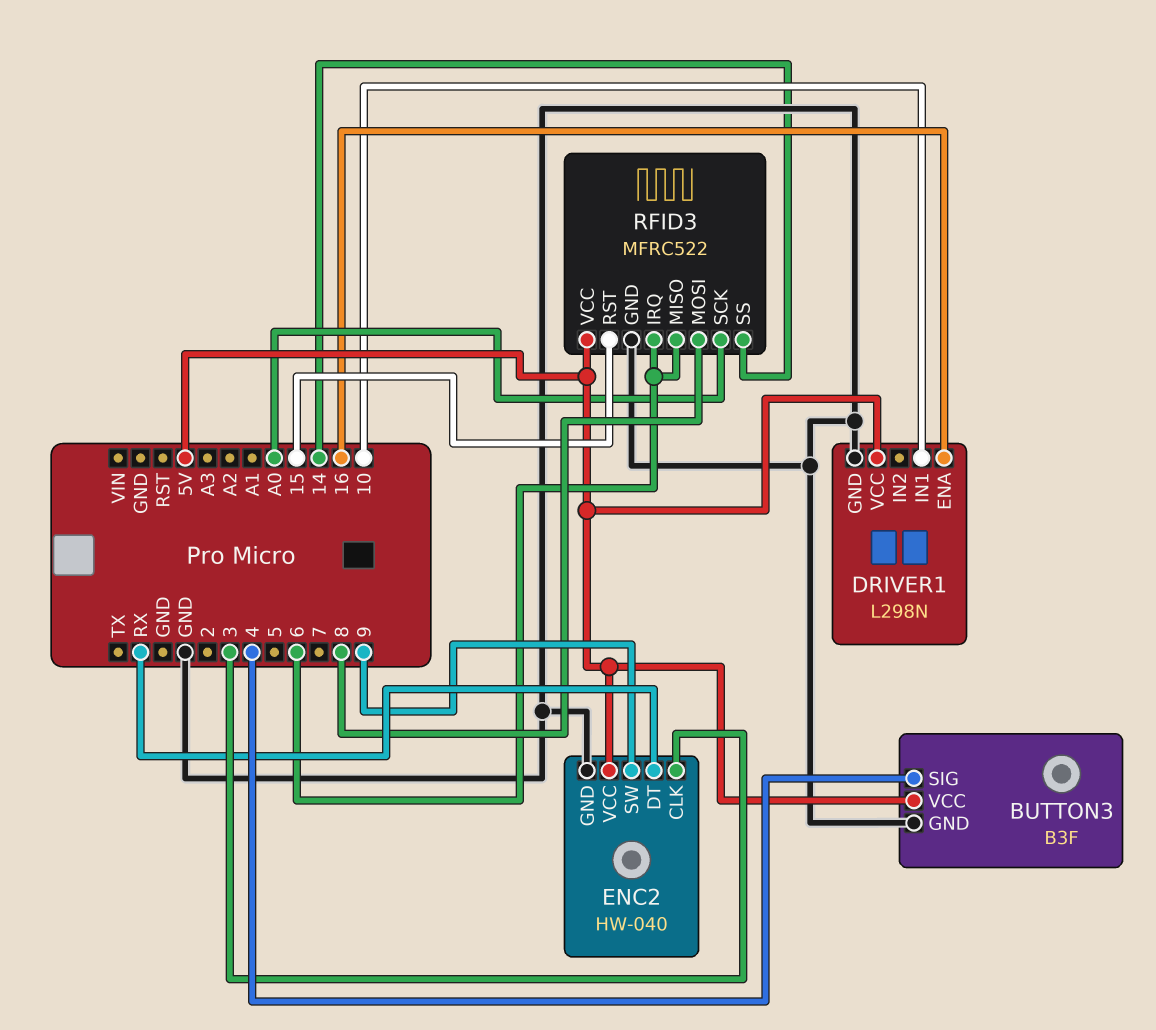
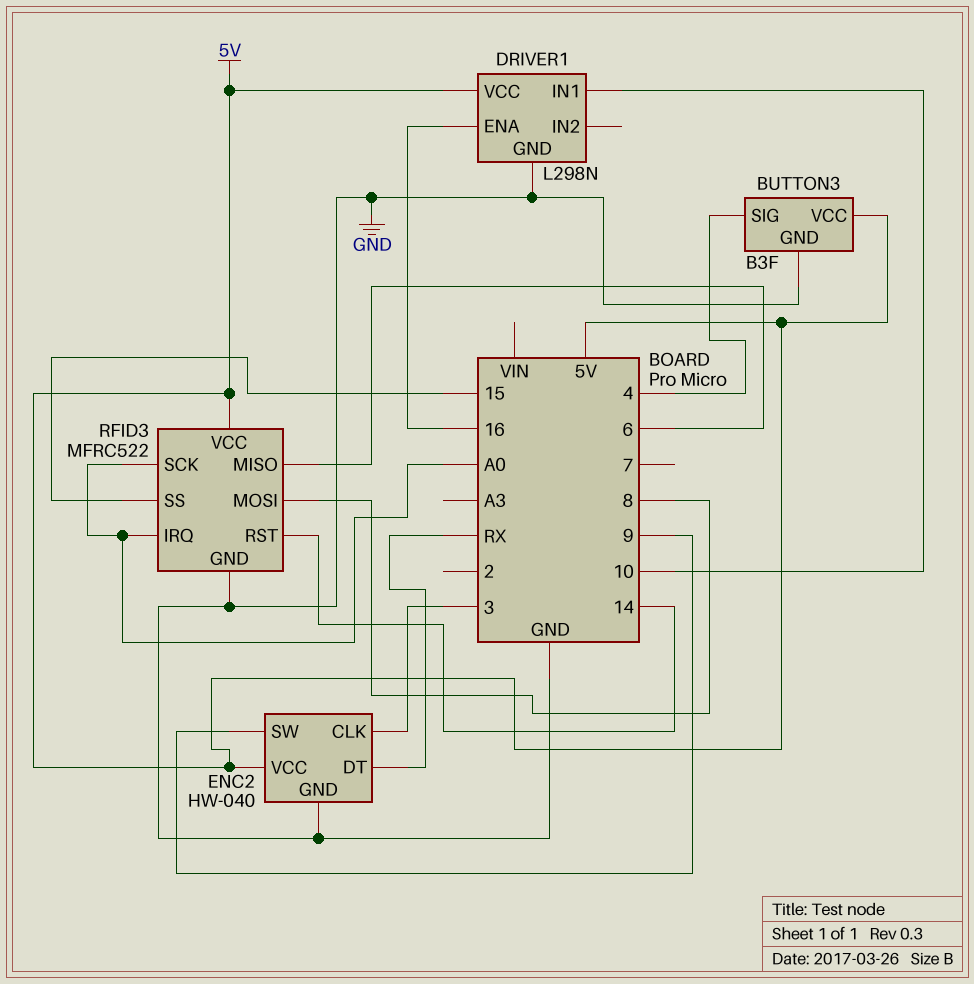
RFID3 pin IRQ: 6 -> A0
RFID3 pin RST: 15 -> 14
RFID3 pin SS: 14 -> 15

